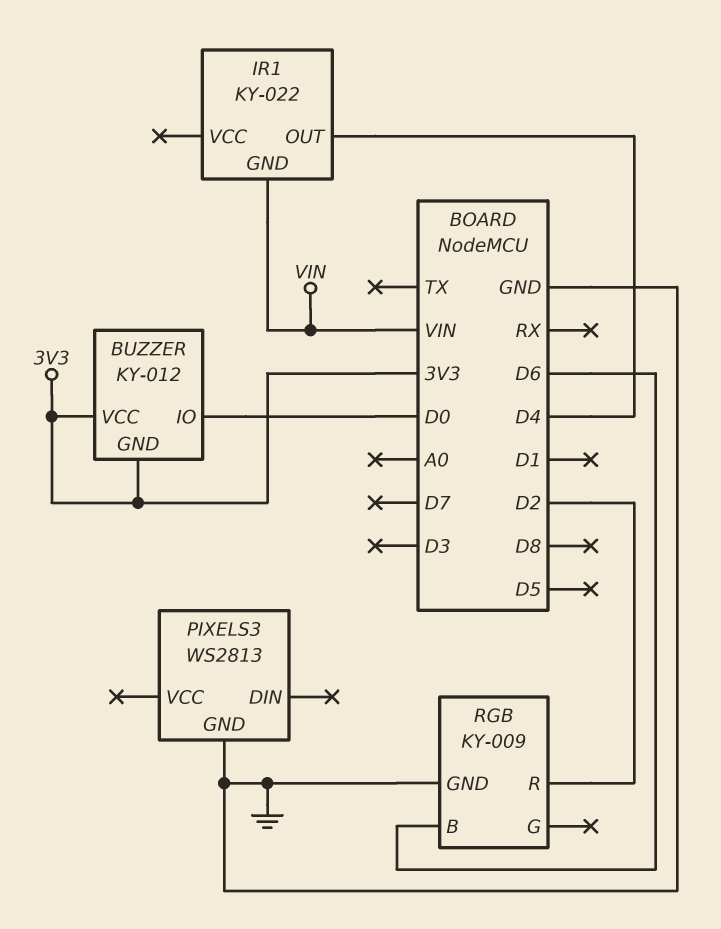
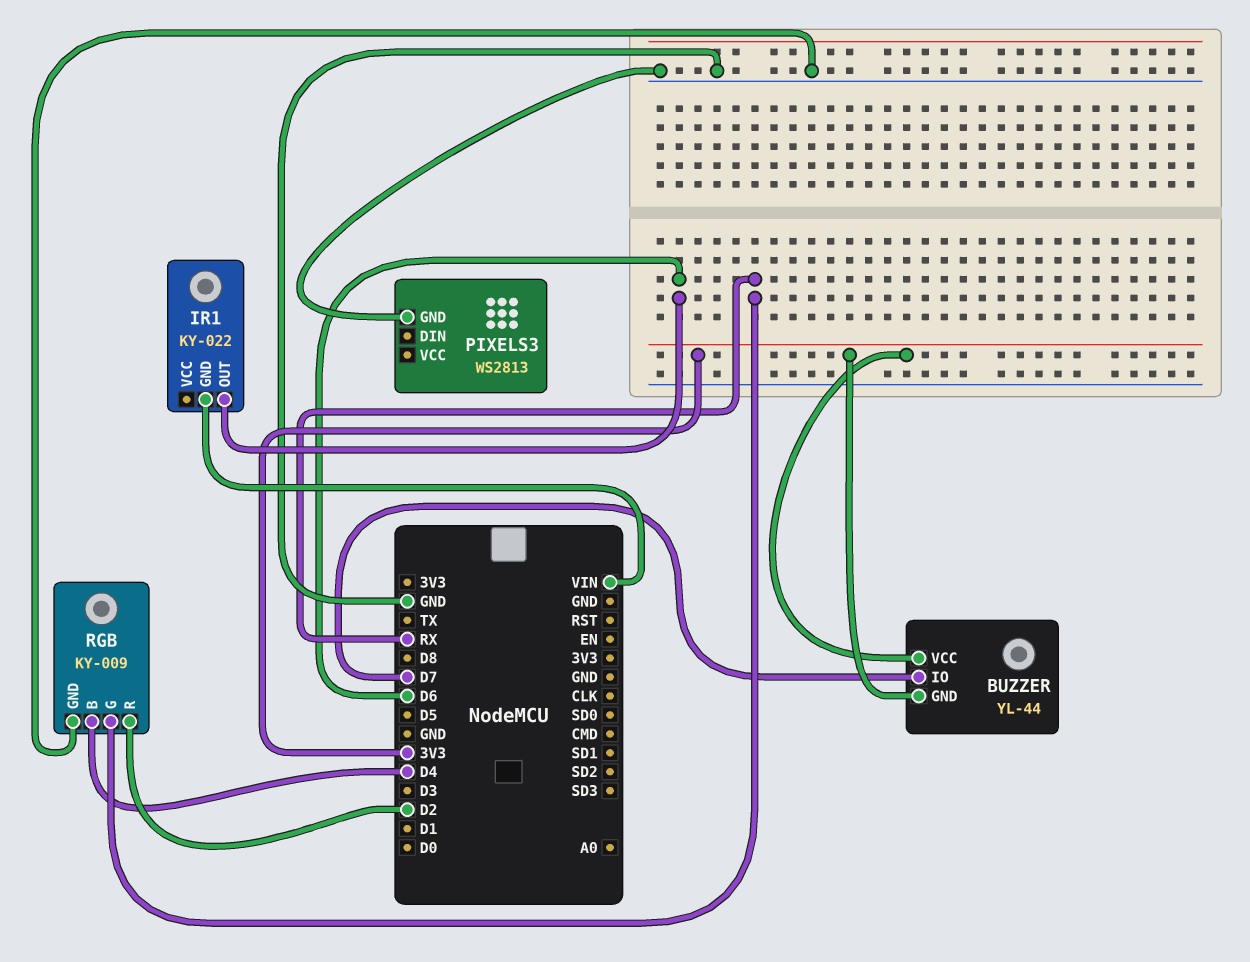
BUZZER: KY-012 -> YL-44
BUZZER pin IO: D0 -> D7
IR1 pin OUT: D4 -> D6
RGB pin B: D6 -> D4
RGB pin G: none -> RX

